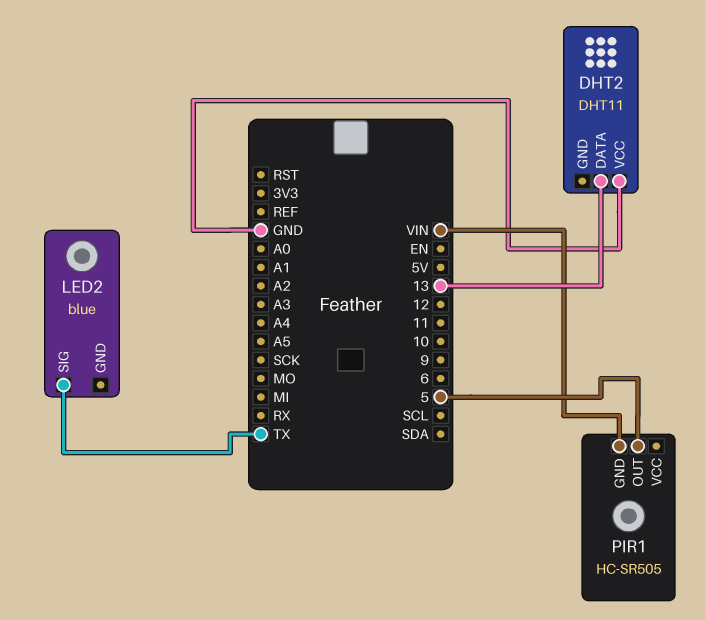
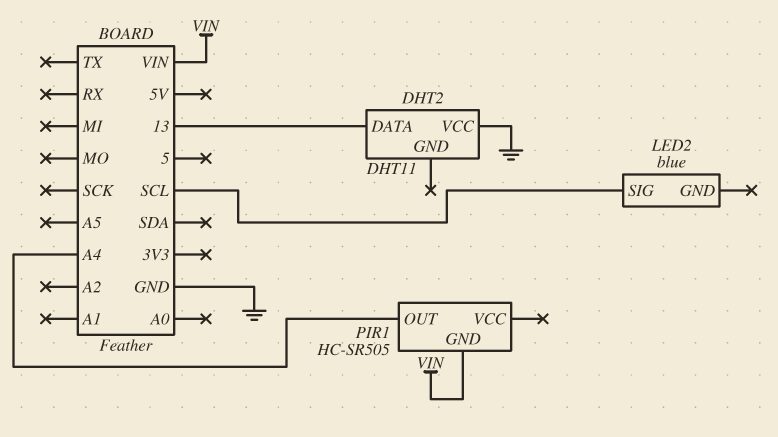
LED2 pin SIG: TX -> SCL
PIR1 pin OUT: 5 -> A4

